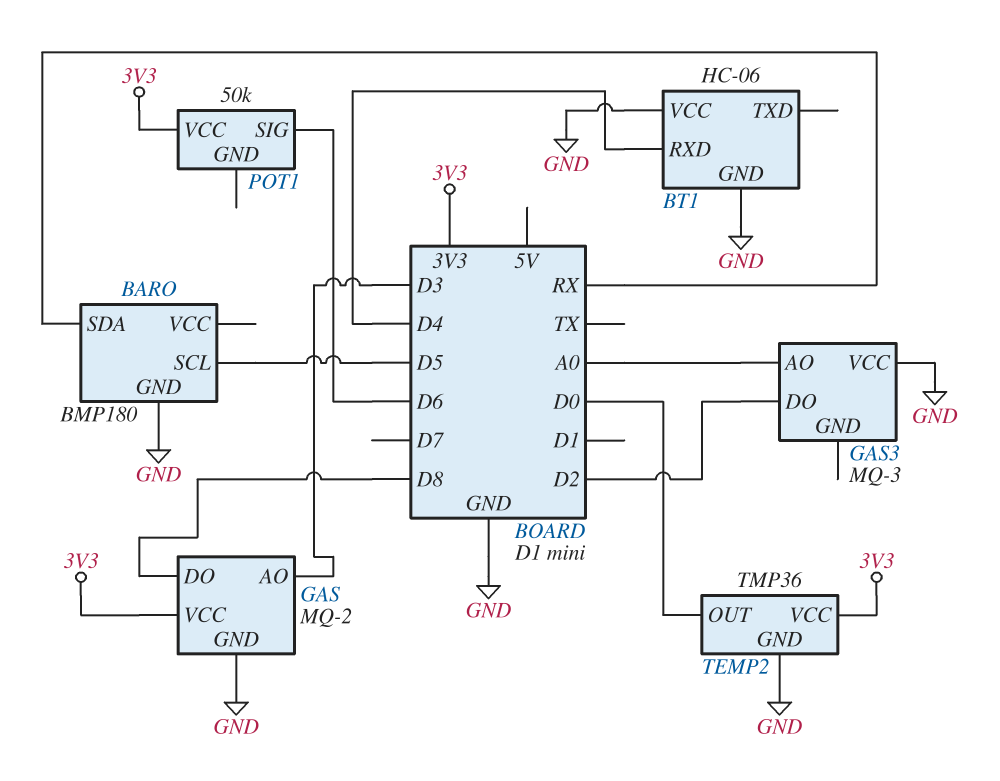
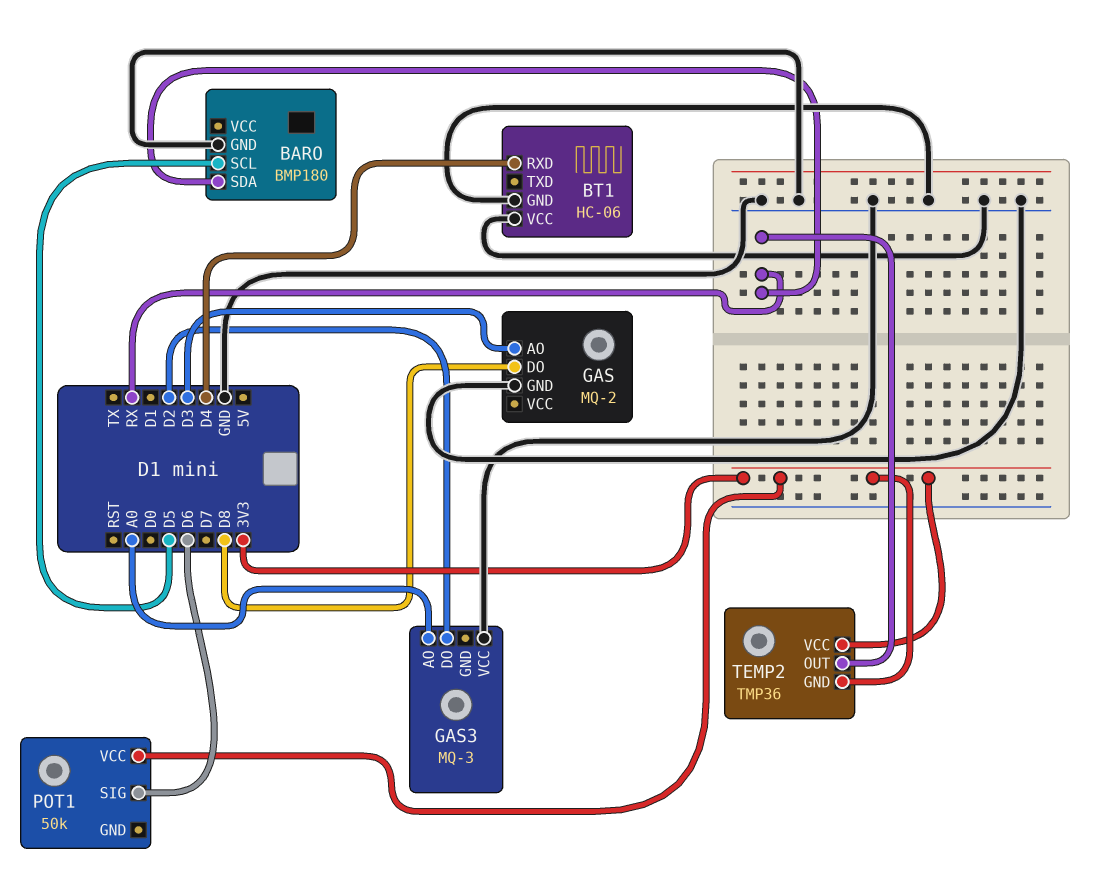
GAS pin VCC: 3V3 -> none
TEMP2 pin GND: GND -> 3V3
TEMP2 pin OUT: D0 -> RX

